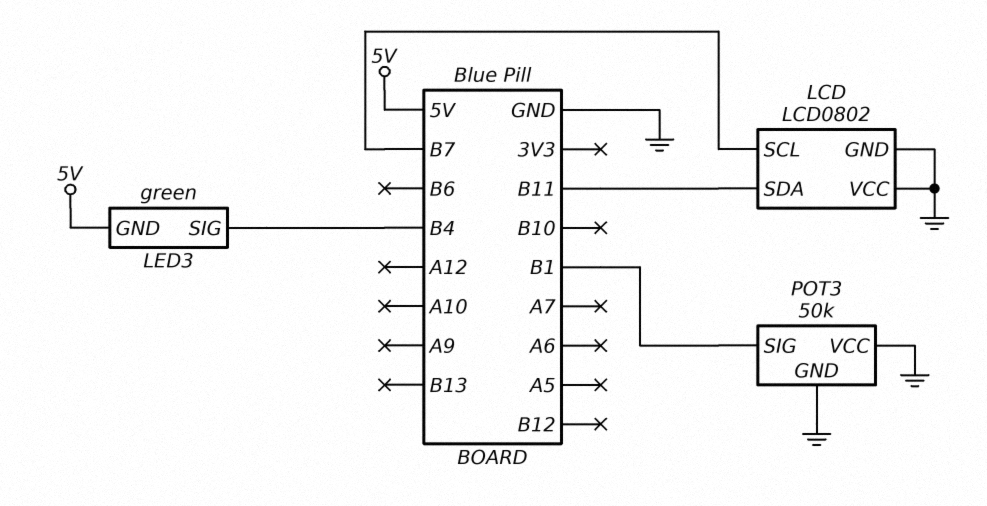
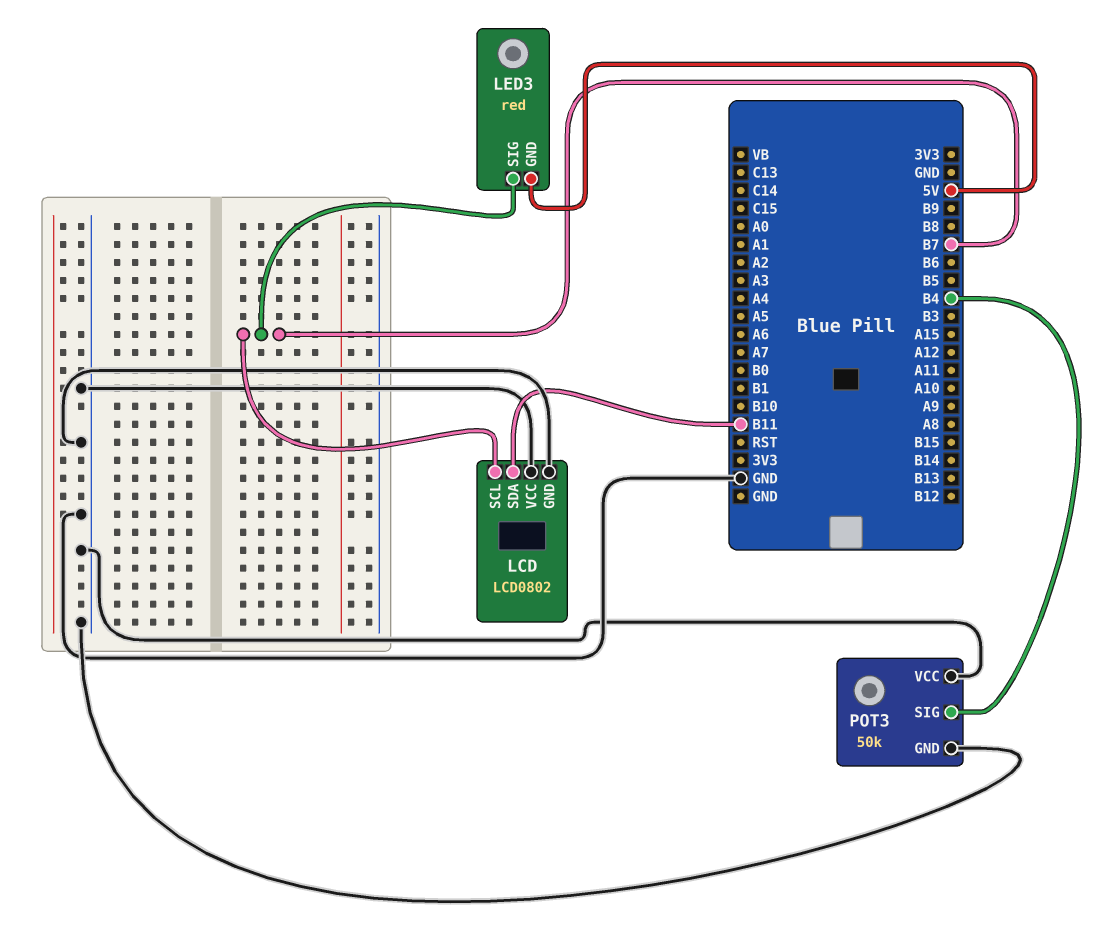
LED3: green -> red
LED3 pin SIG: B4 -> B7
POT3 pin SIG: B1 -> B4

